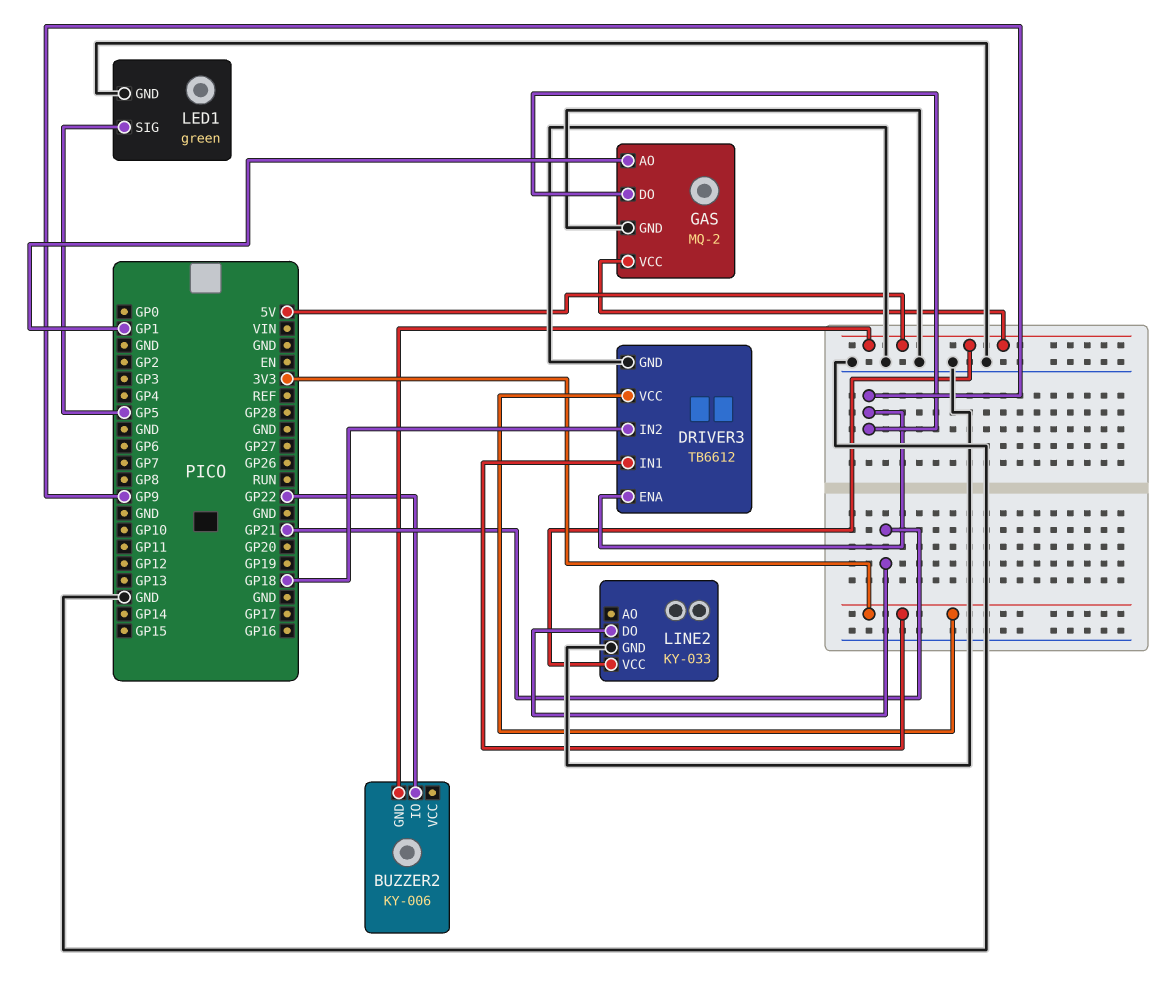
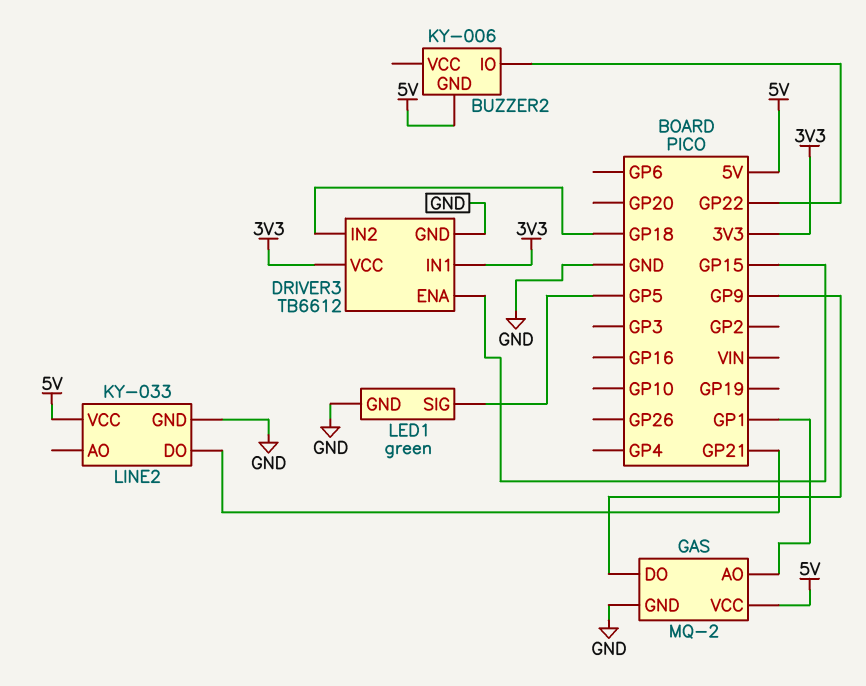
DRIVER3 pin ENA: GP9 -> GP15

